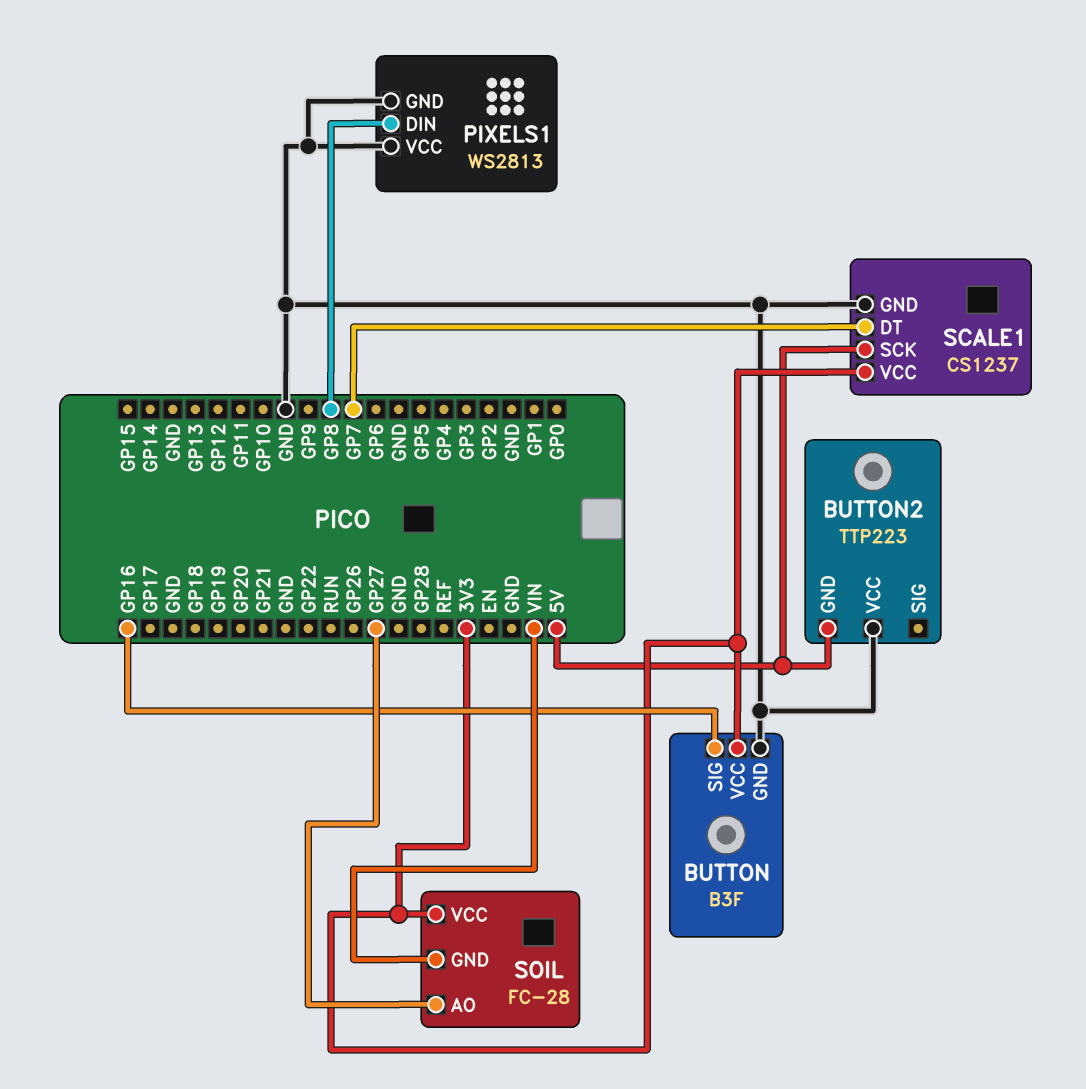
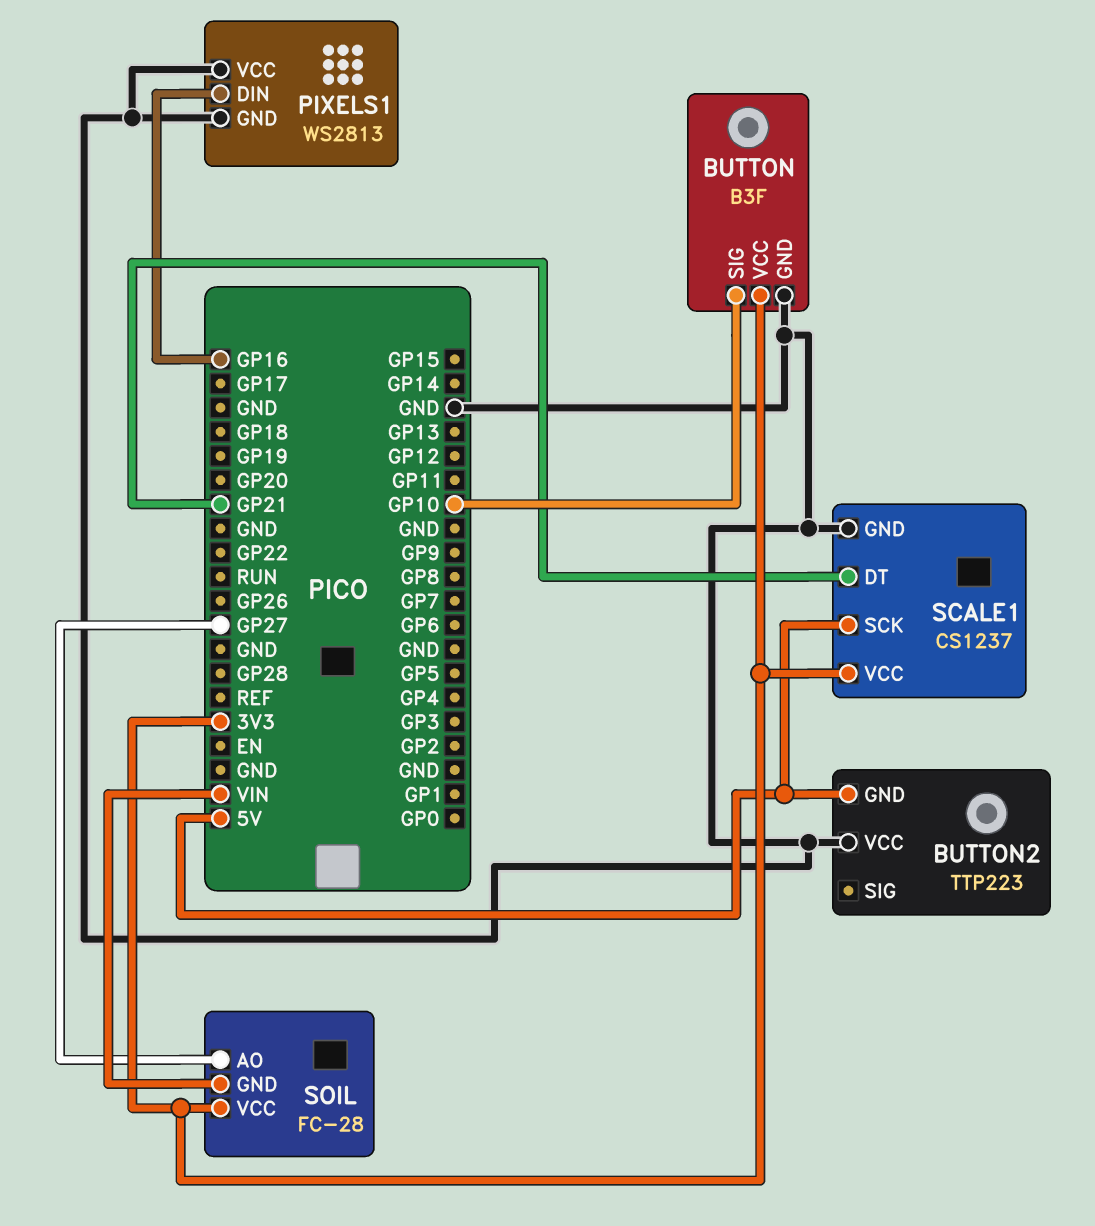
BUTTON pin SIG: GP16 -> GP10
PIXELS1 pin DIN: GP8 -> GP16
SCALE1 pin DT: GP7 -> GP21

